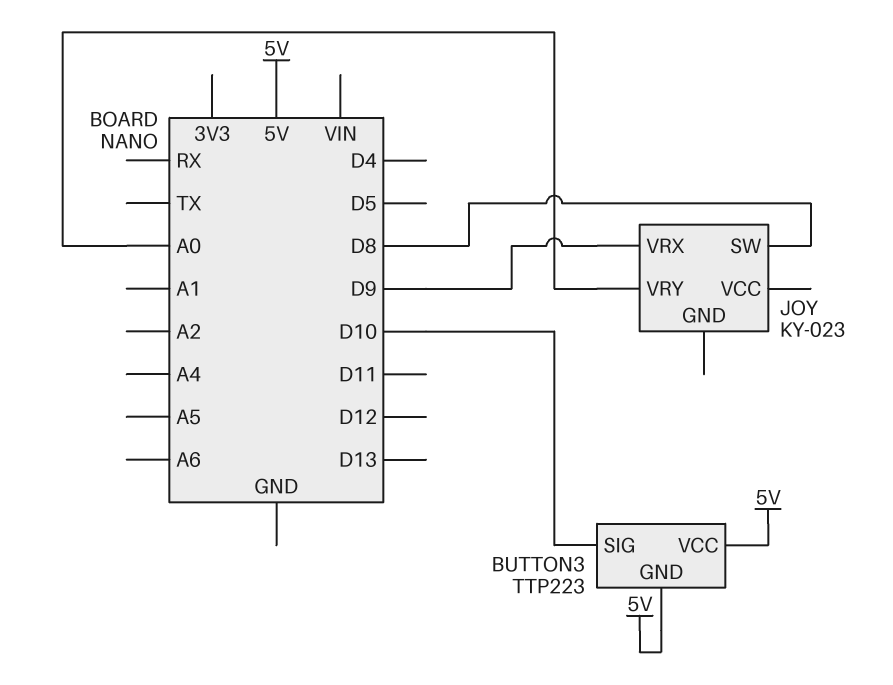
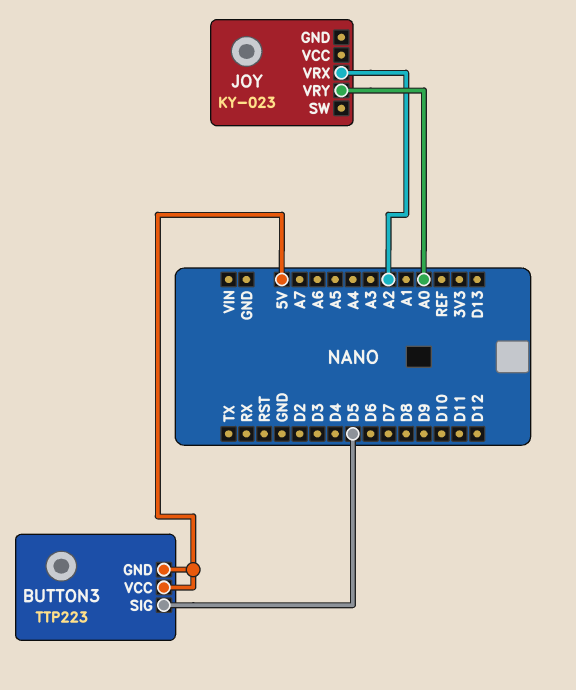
BUTTON3 pin SIG: D10 -> D5
JOY pin SW: D8 -> none
JOY pin VRX: D9 -> A2

